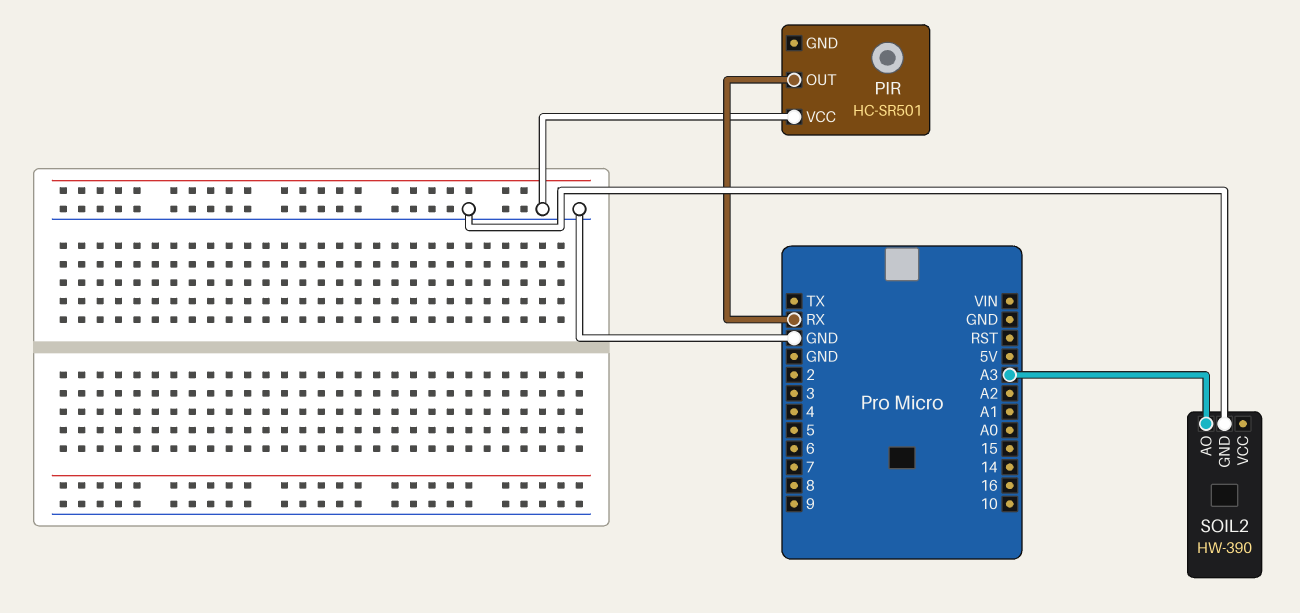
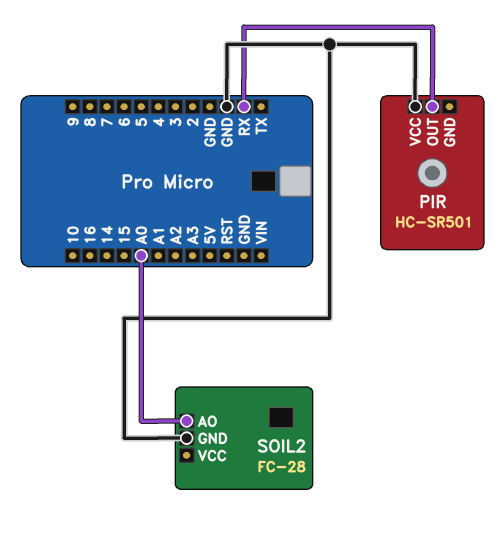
SOIL2: HW-390 -> FC-28
SOIL2 pin AO: A3 -> A0

